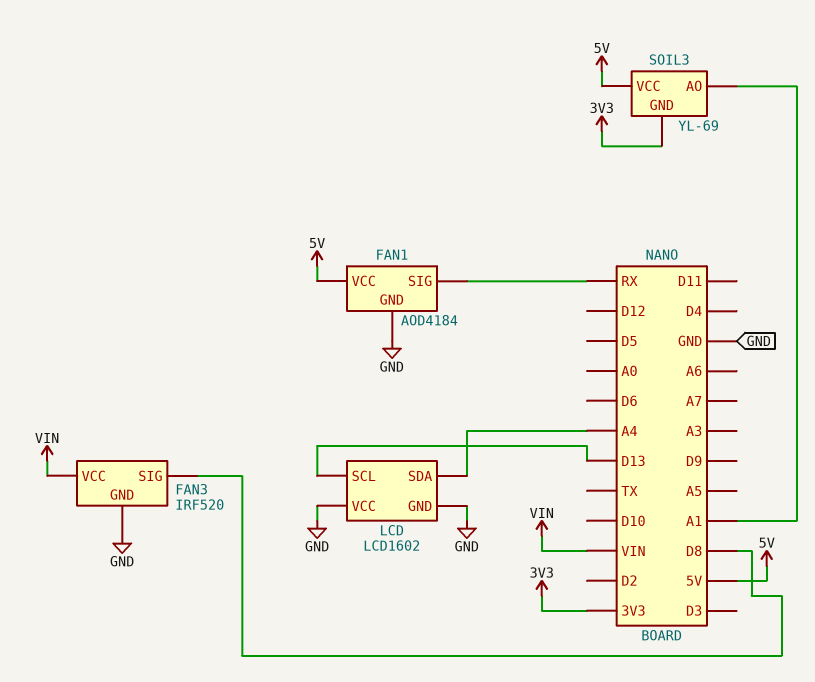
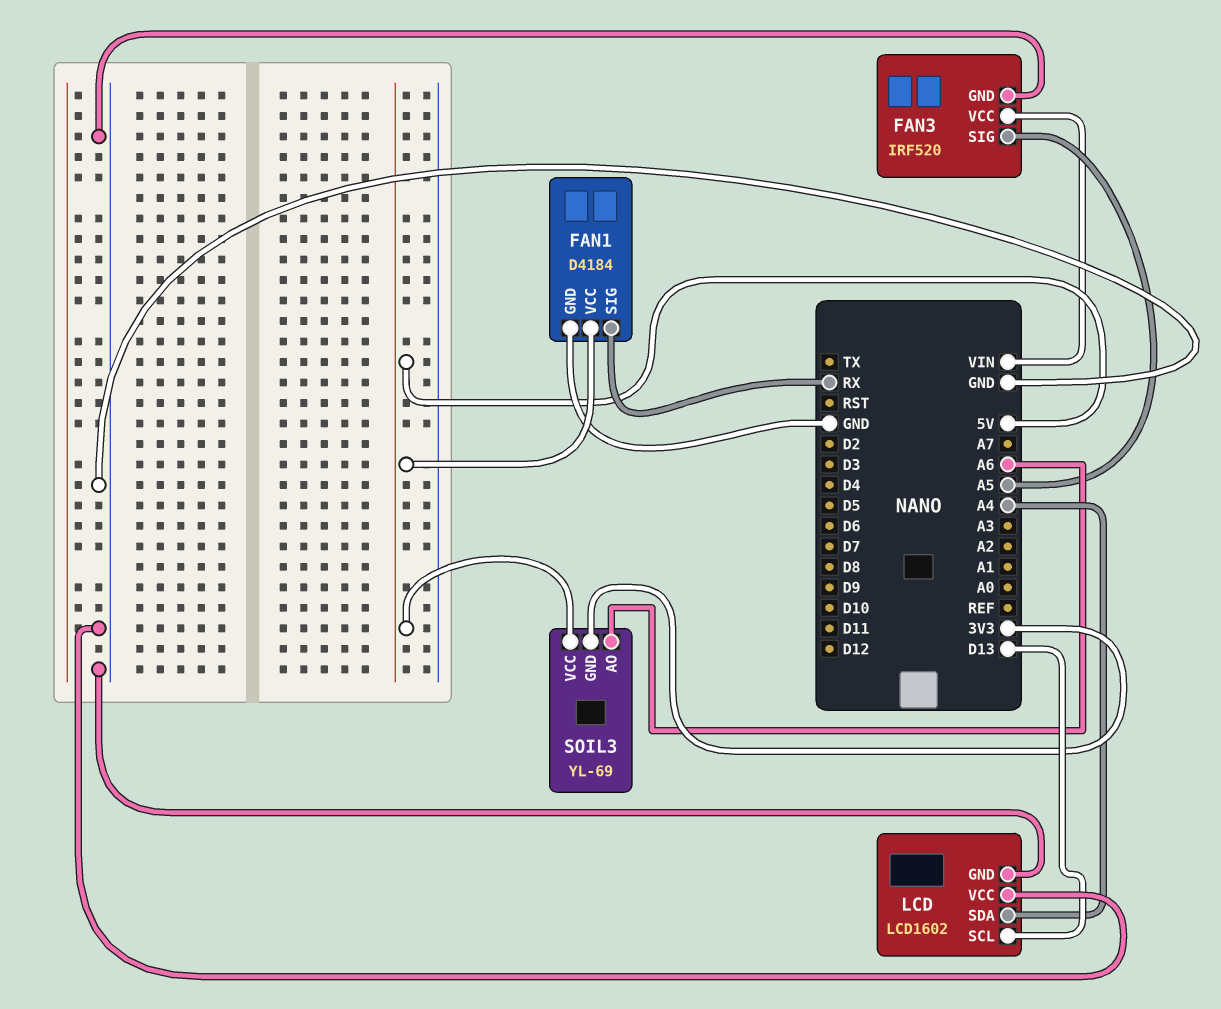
FAN1: AOD4184 -> D4184
FAN3 pin SIG: D8 -> A5
SOIL3 pin AO: A1 -> A6

